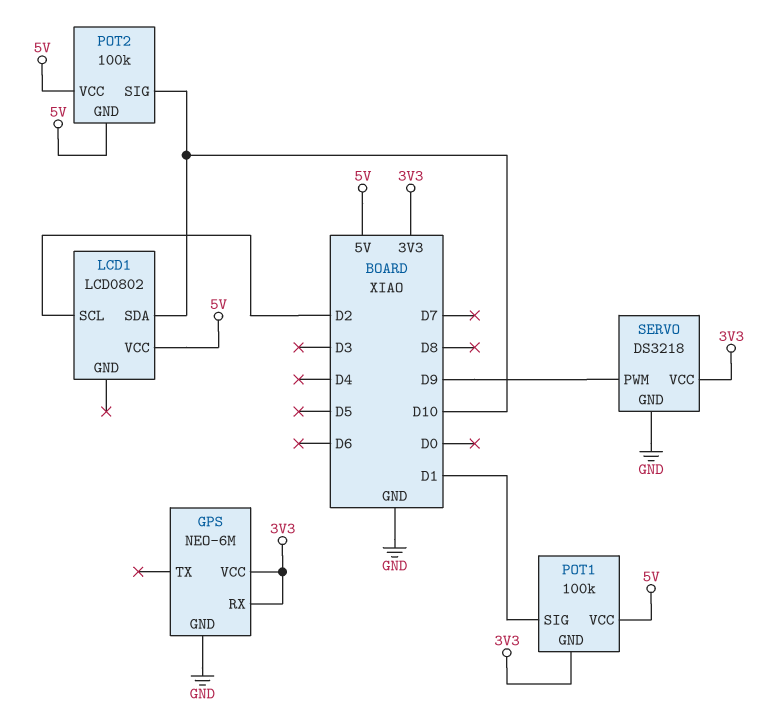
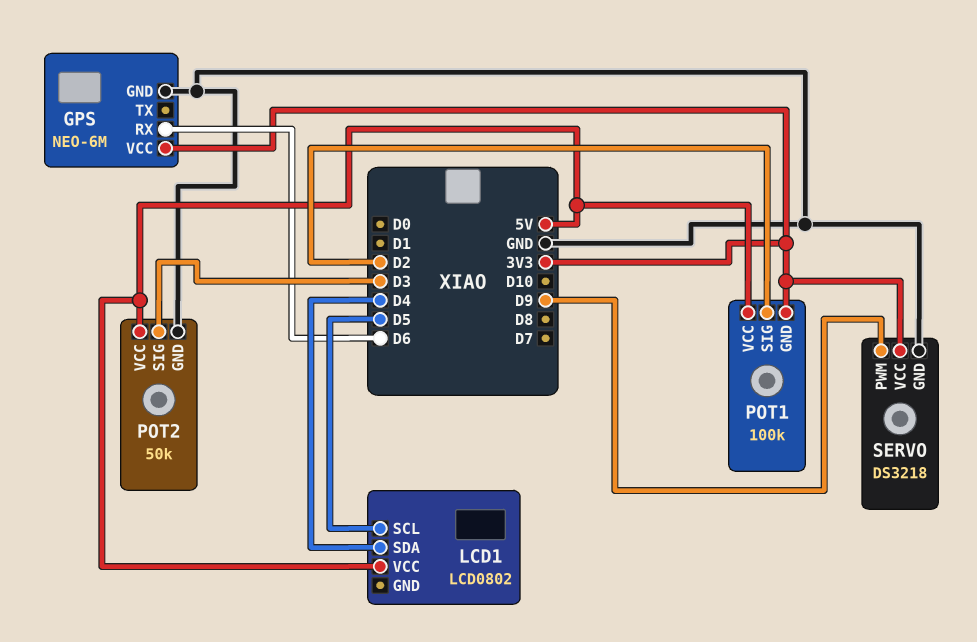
GPS pin RX: 3V3 -> D6
LCD1 pin SCL: D2 -> D5
LCD1 pin SDA: D10 -> D4
POT1 pin SIG: D1 -> D2
POT2: 100k -> 50k
POT2 pin GND: 5V -> GND
POT2 pin SIG: D10 -> D3

